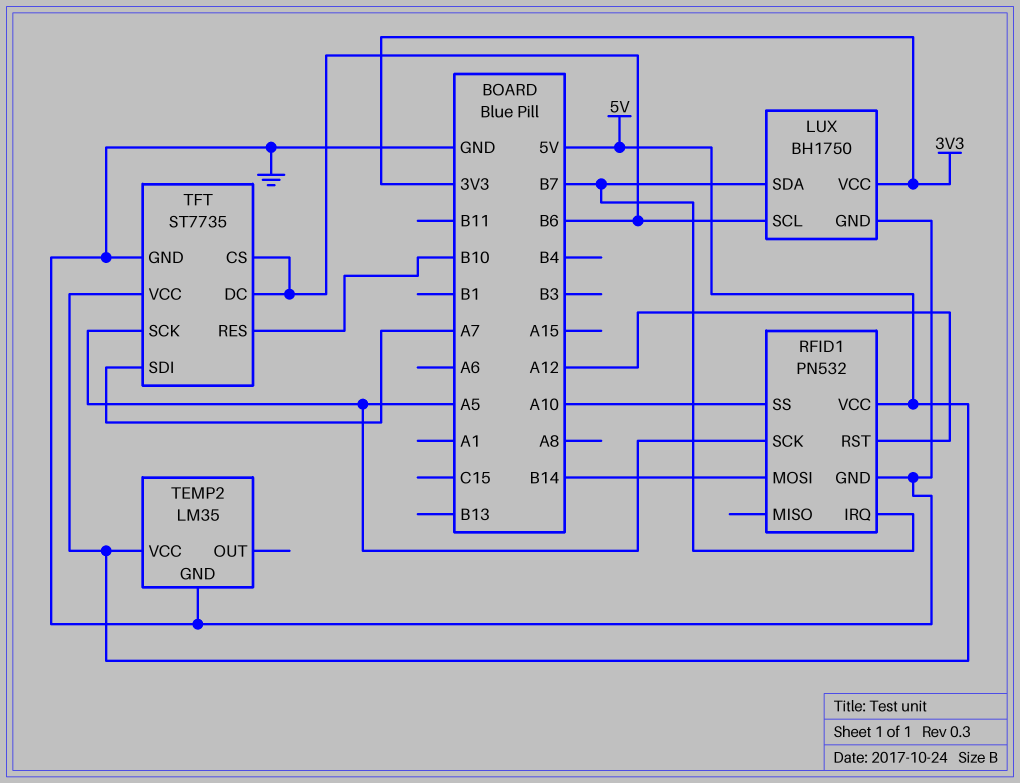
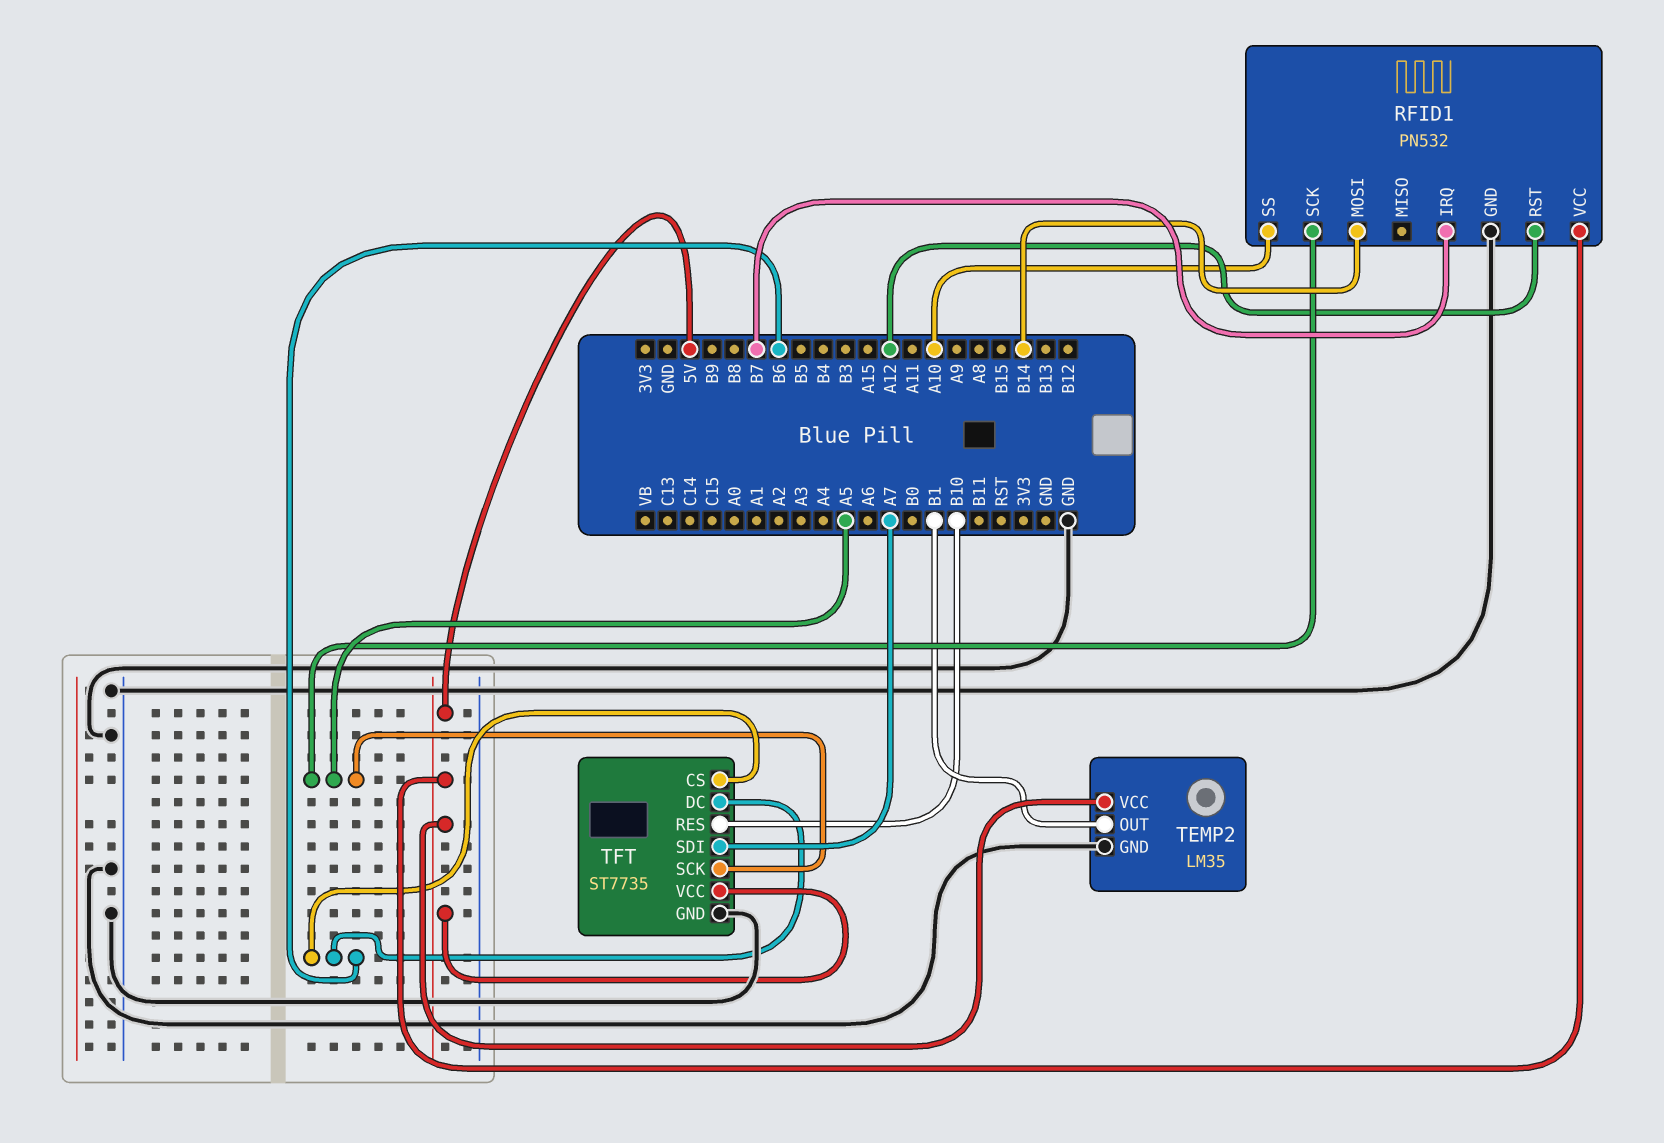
LUX: BH1750 -> none
LUX pin GND: GND -> none
LUX pin SCL: B6 -> none
LUX pin SDA: B7 -> none
LUX pin VCC: 3V3 -> none
TEMP2 pin OUT: none -> B1

